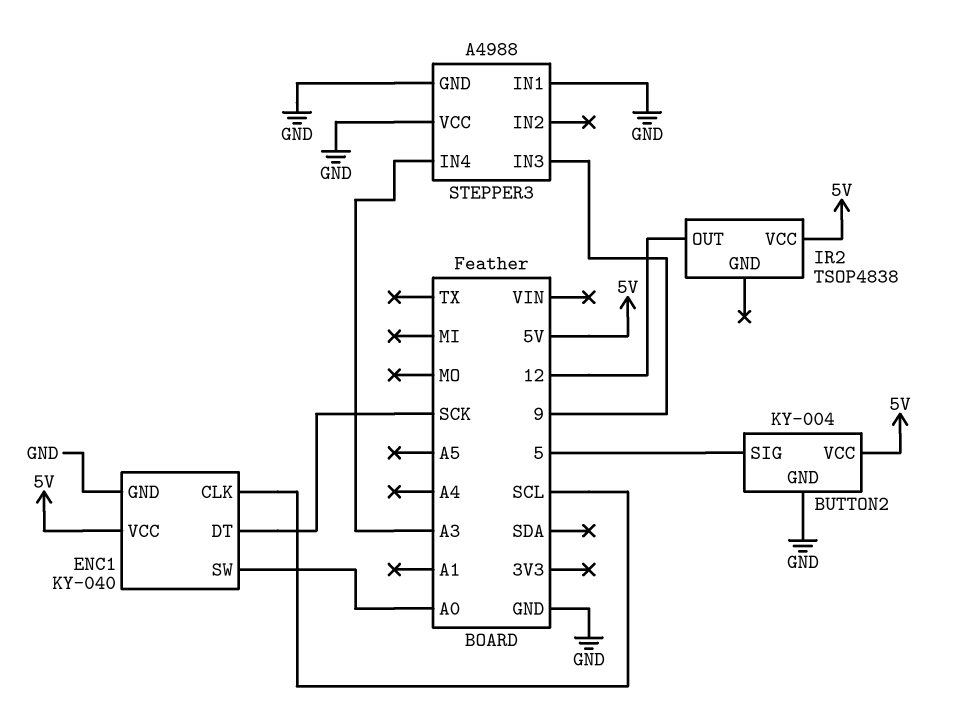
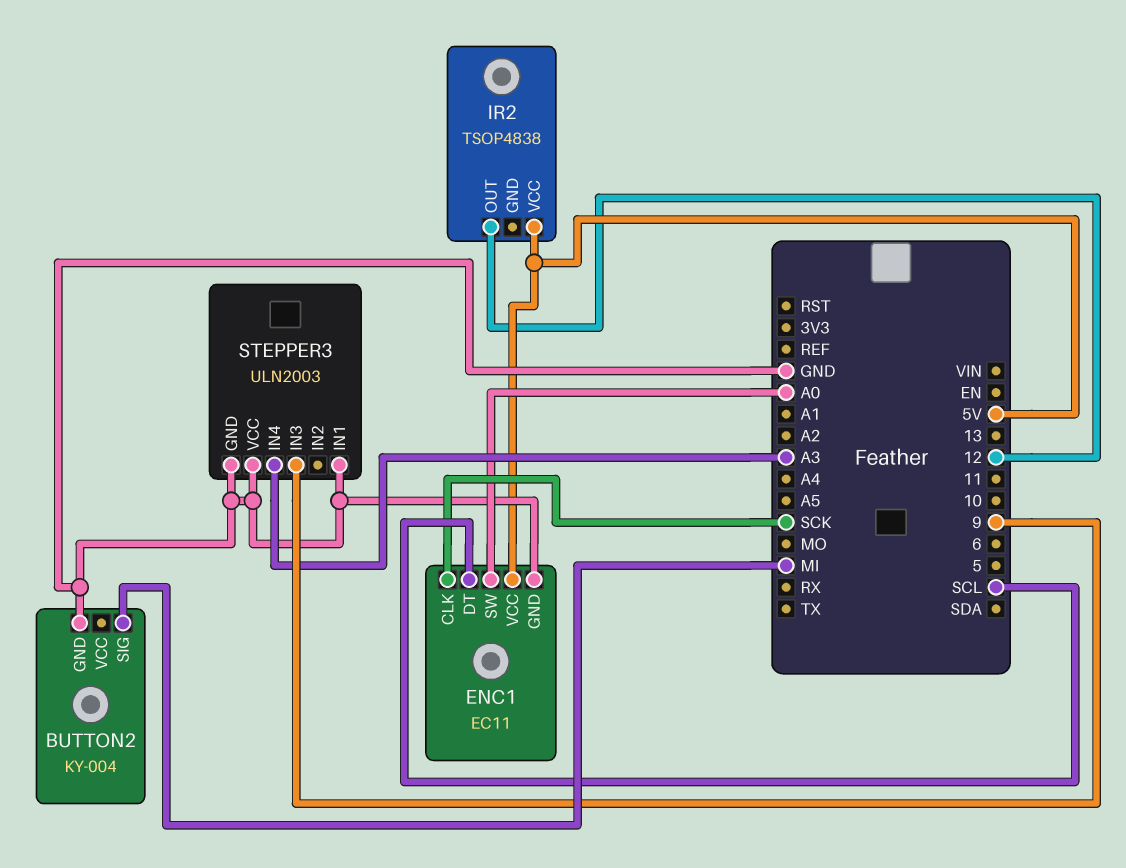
BUTTON2 pin SIG: 5 -> MI
BUTTON2 pin VCC: 5V -> none
ENC1: KY-040 -> EC11
ENC1 pin CLK: SCL -> SCK
ENC1 pin DT: SCK -> SCL
STEPPER3: A4988 -> ULN2003

